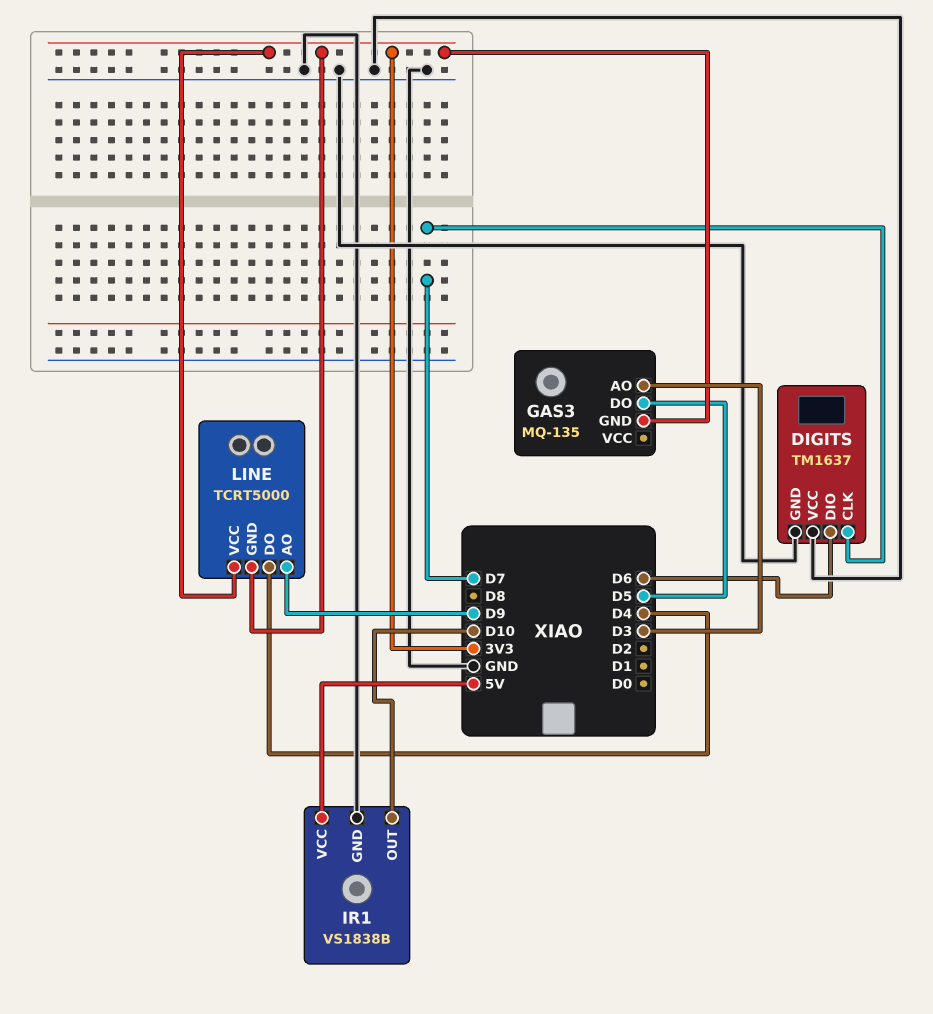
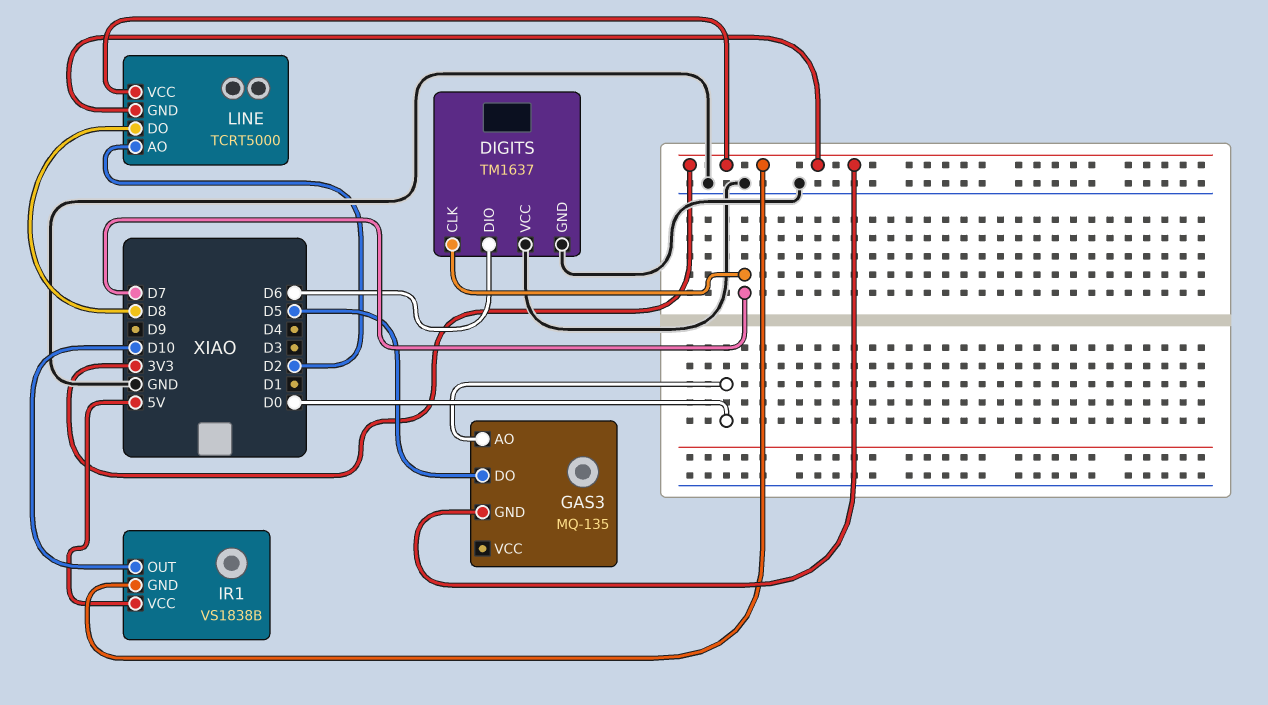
GAS3 pin AO: D3 -> D0
IR1 pin GND: GND -> 3V3
LINE pin AO: D9 -> D2
LINE pin DO: D4 -> D8

